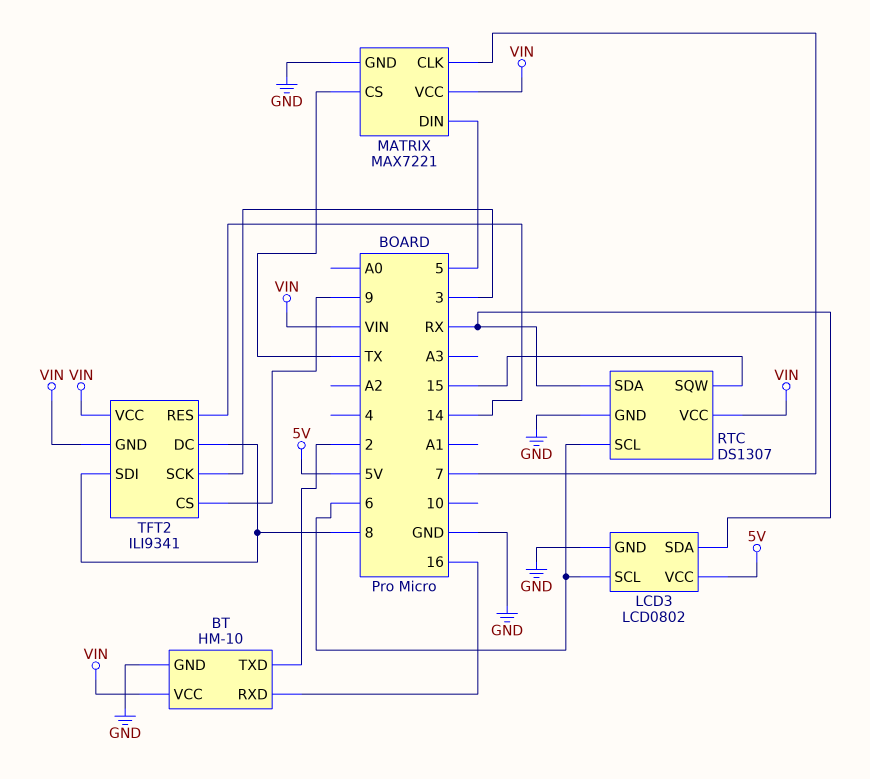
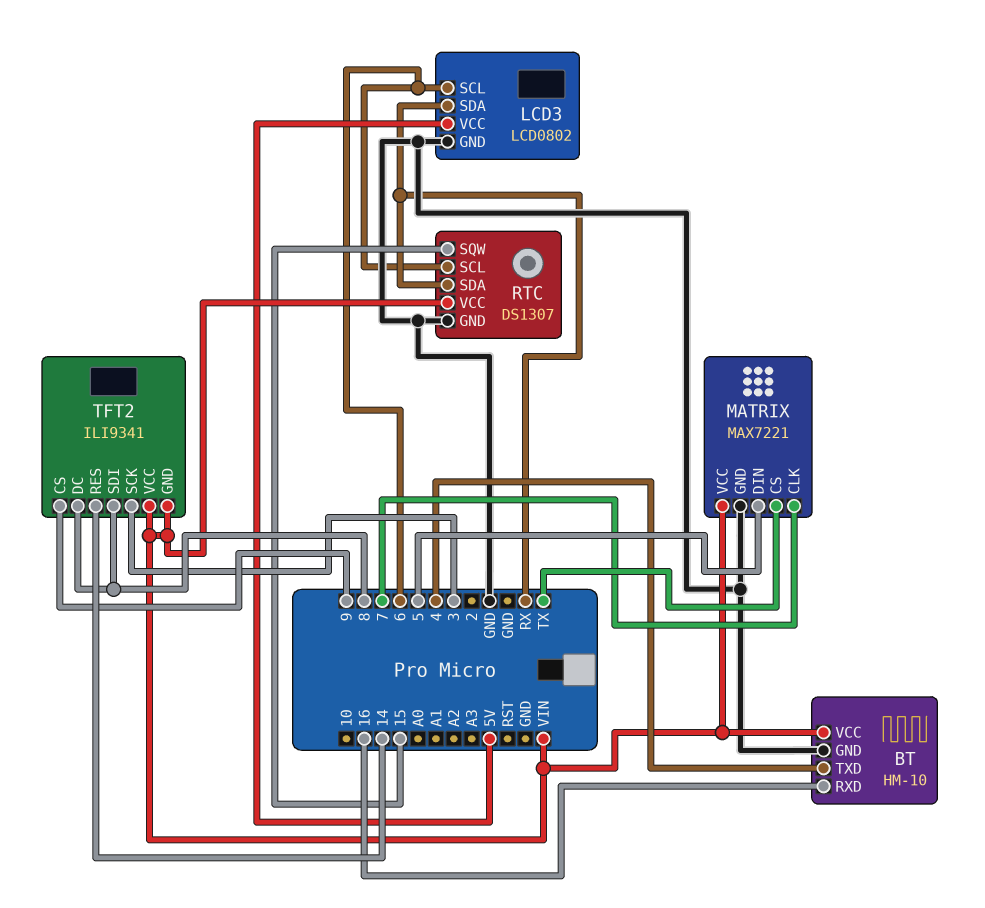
BT pin TXD: 2 -> 4

